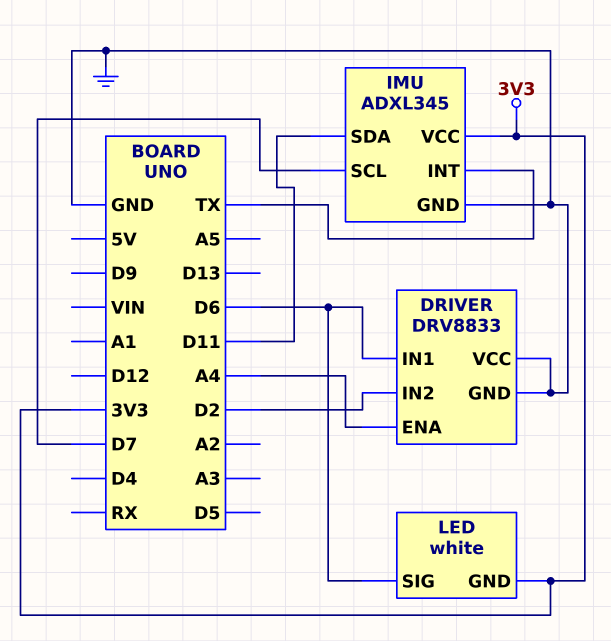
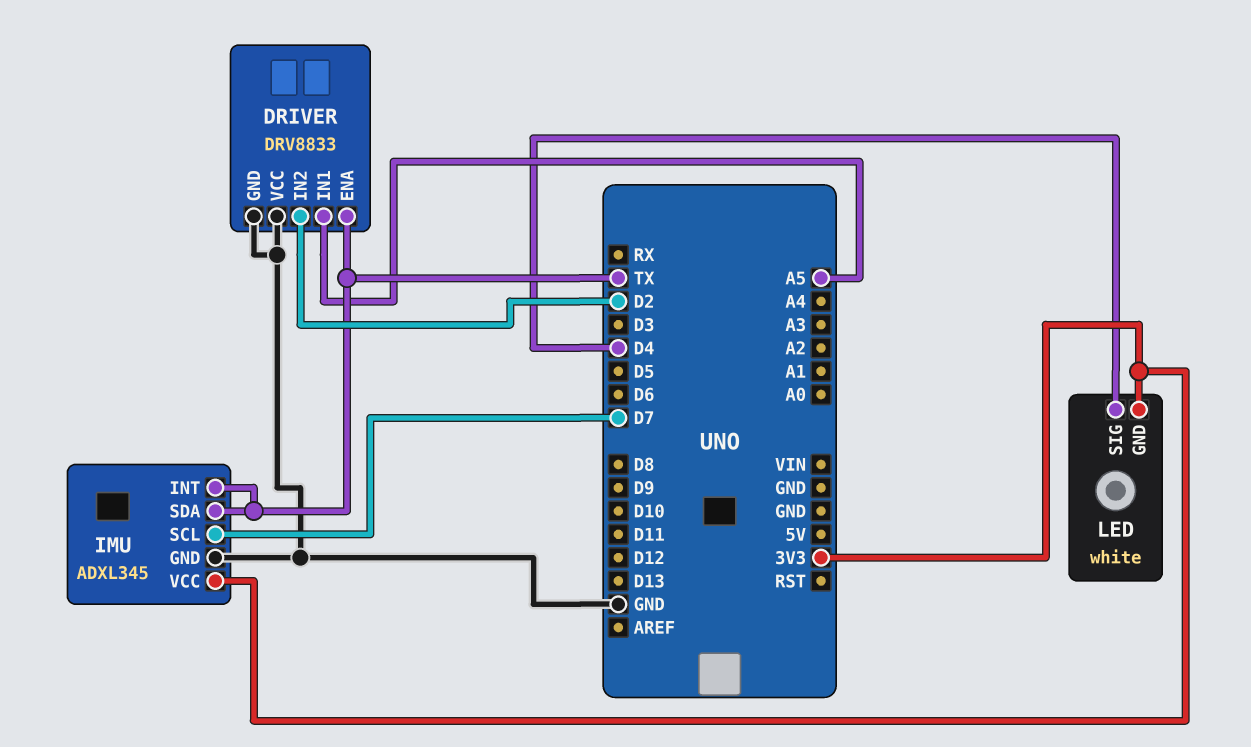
DRIVER pin ENA: A4 -> TX
DRIVER pin IN1: D6 -> A5
IMU pin SDA: D11 -> TX
LED pin SIG: D6 -> D4

